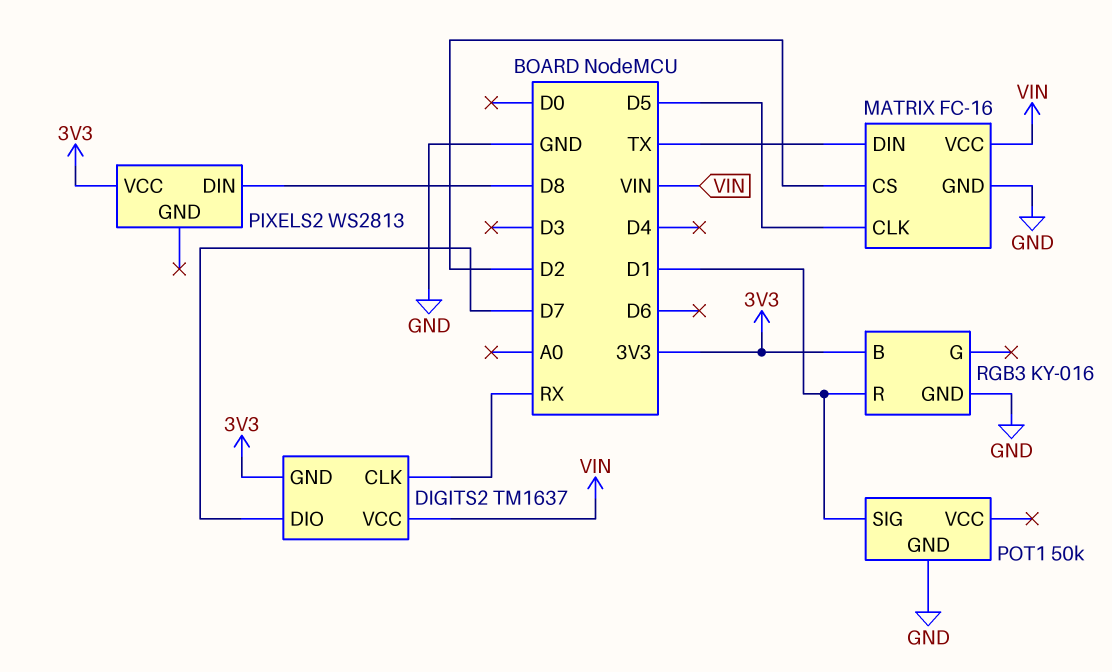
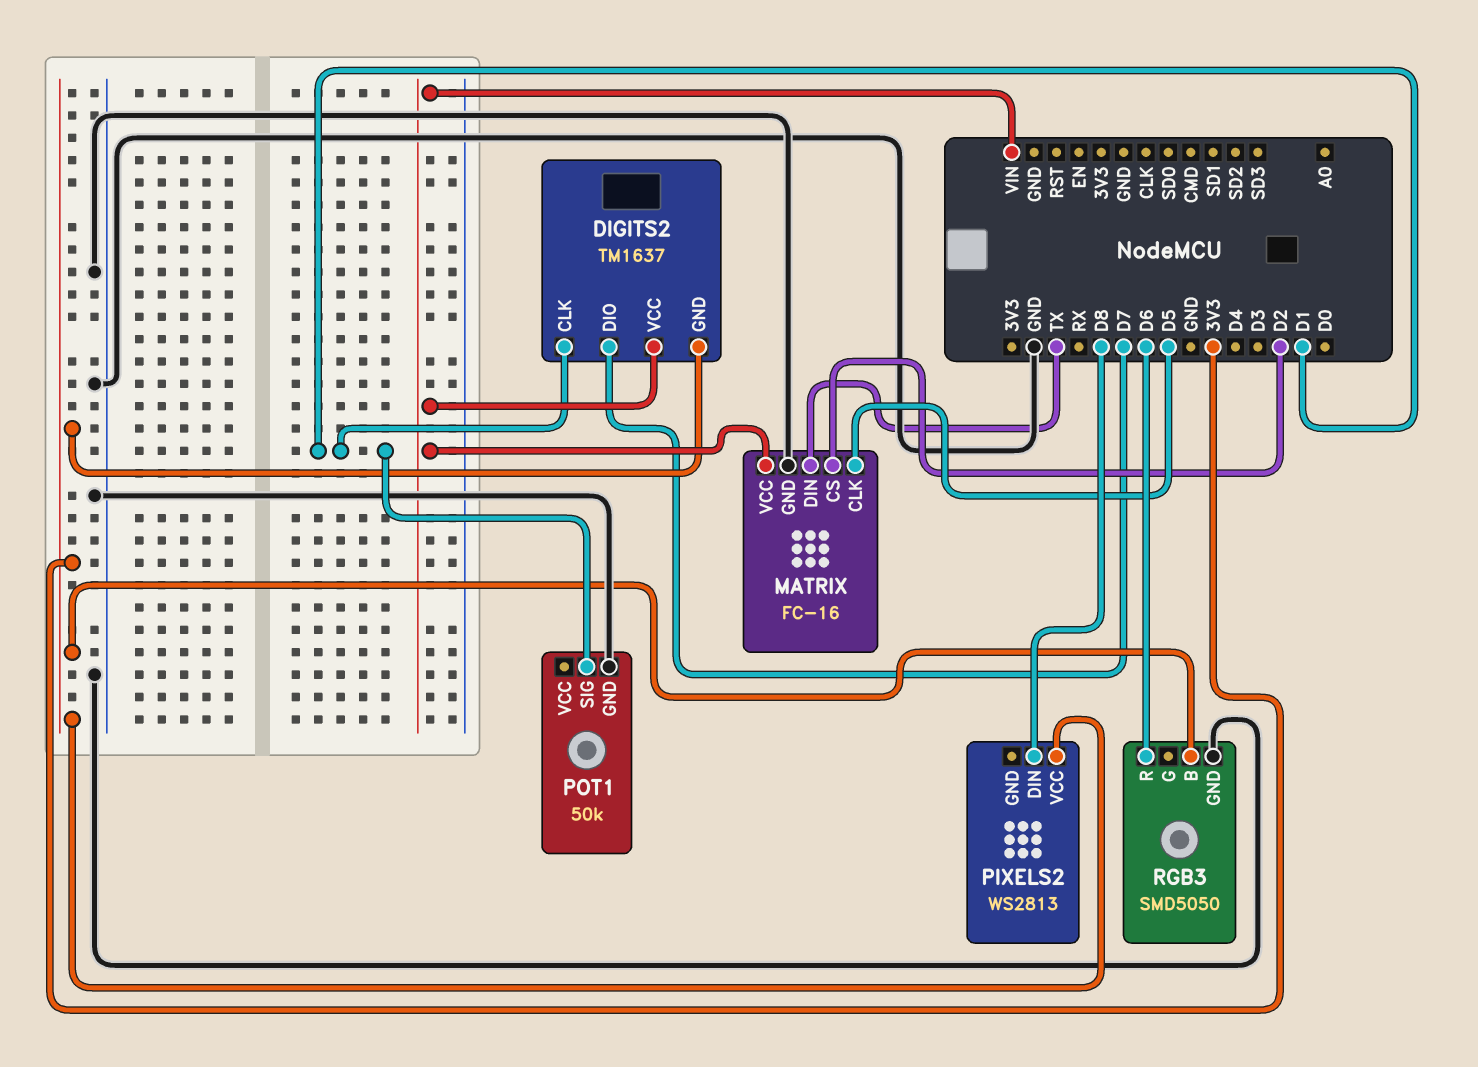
DIGITS2 pin CLK: RX -> D1
RGB3: KY-016 -> SMD5050
RGB3 pin R: D1 -> D6

